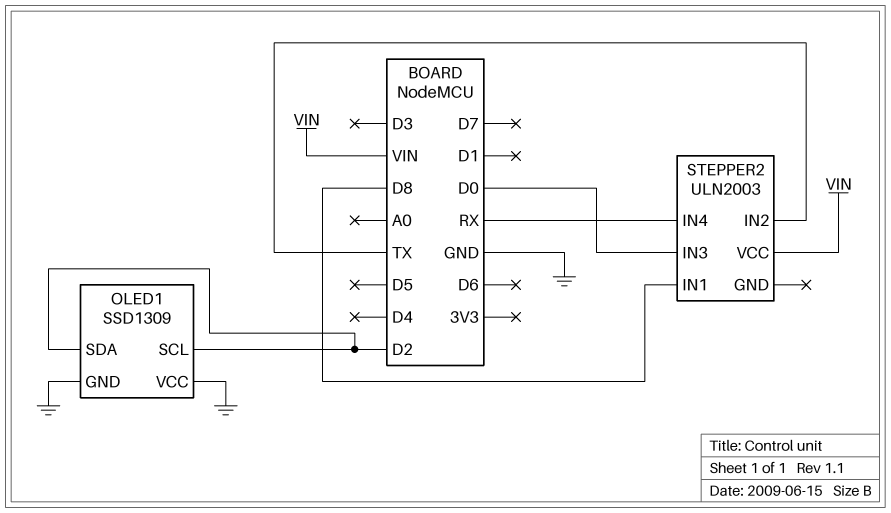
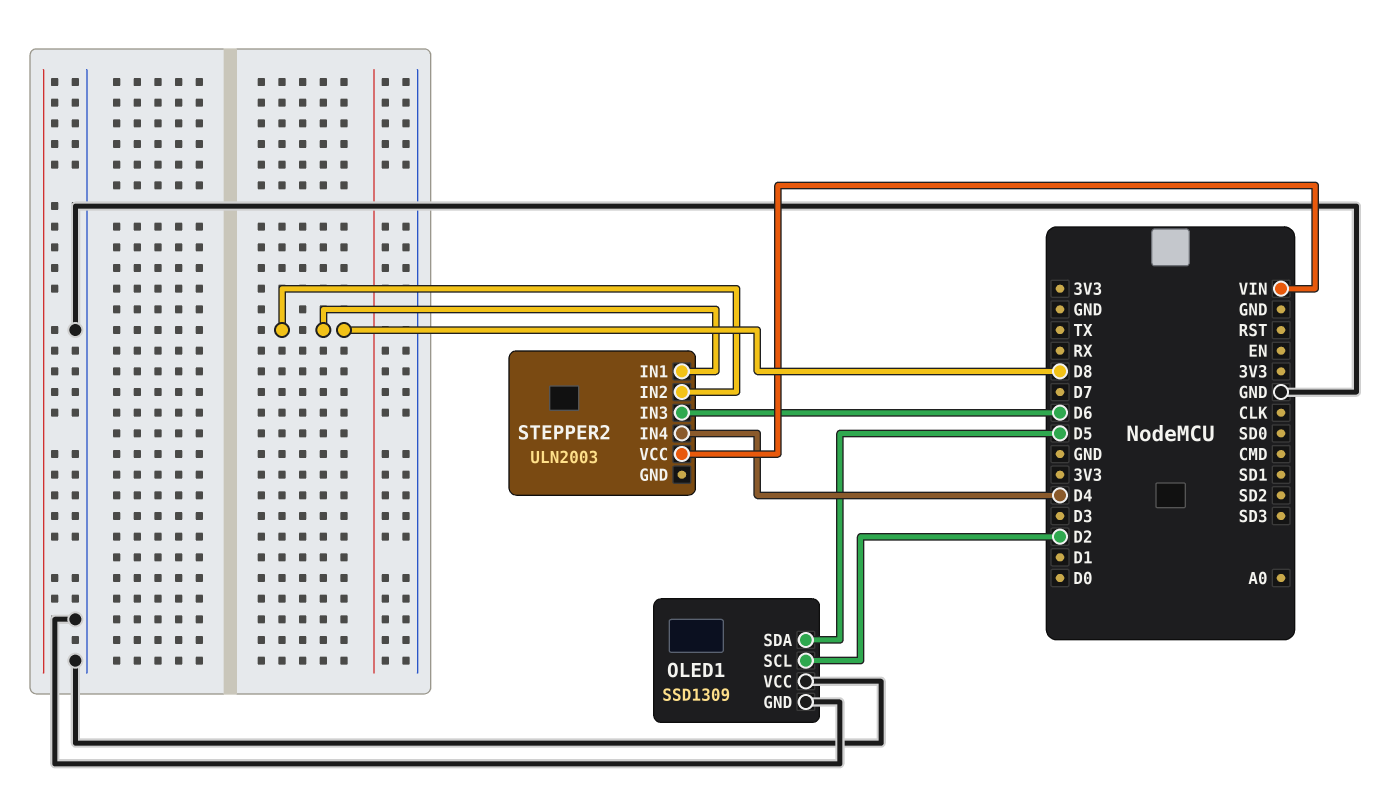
OLED1 pin SDA: D2 -> D5
STEPPER2 pin IN2: TX -> D8
STEPPER2 pin IN3: D0 -> D6
STEPPER2 pin IN4: RX -> D4

